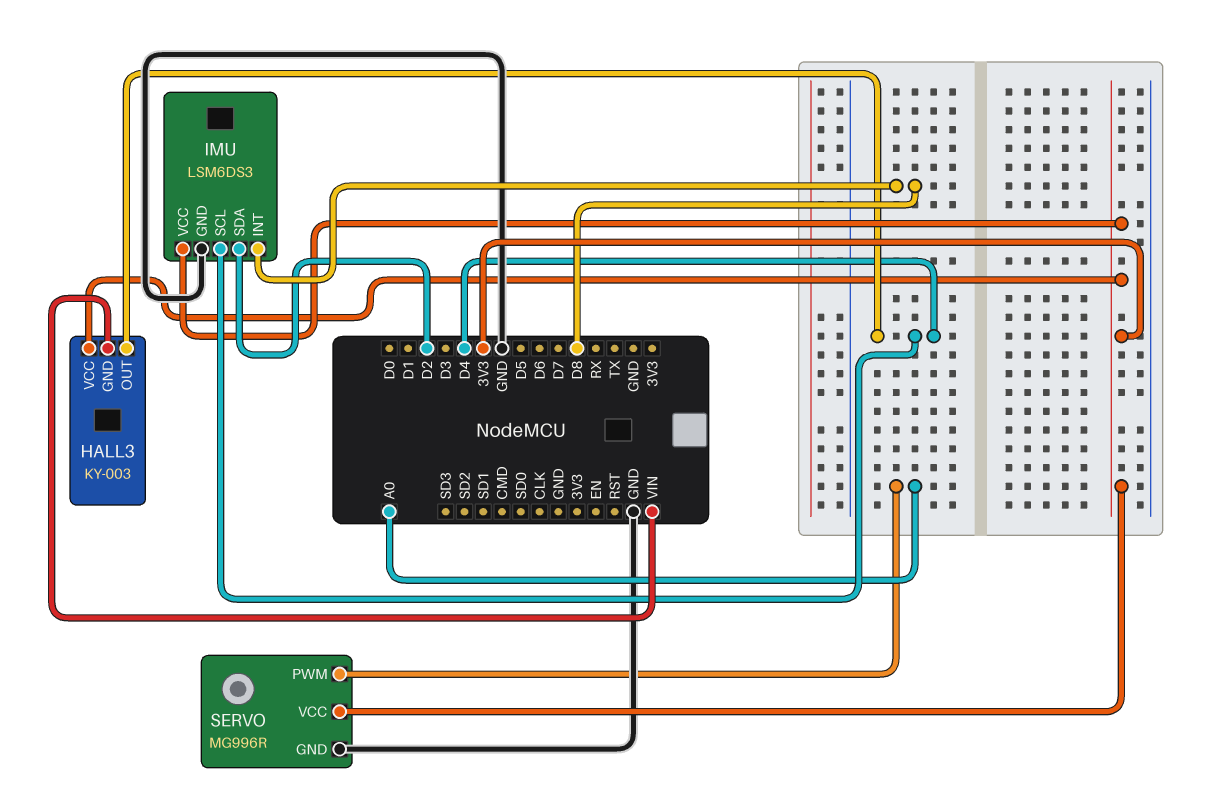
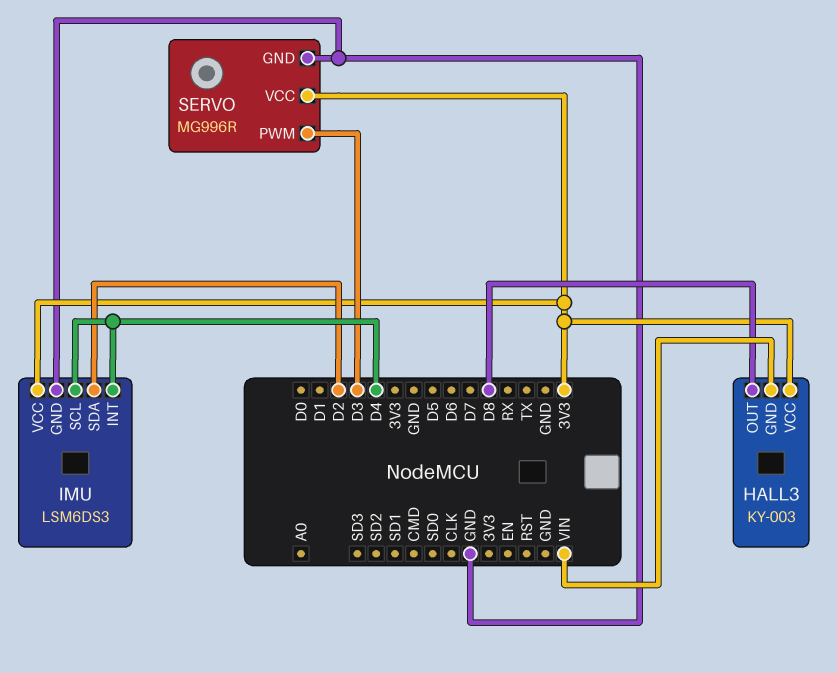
HALL3 pin OUT: D4 -> D8
IMU pin INT: D8 -> D4
SERVO pin PWM: A0 -> D3

